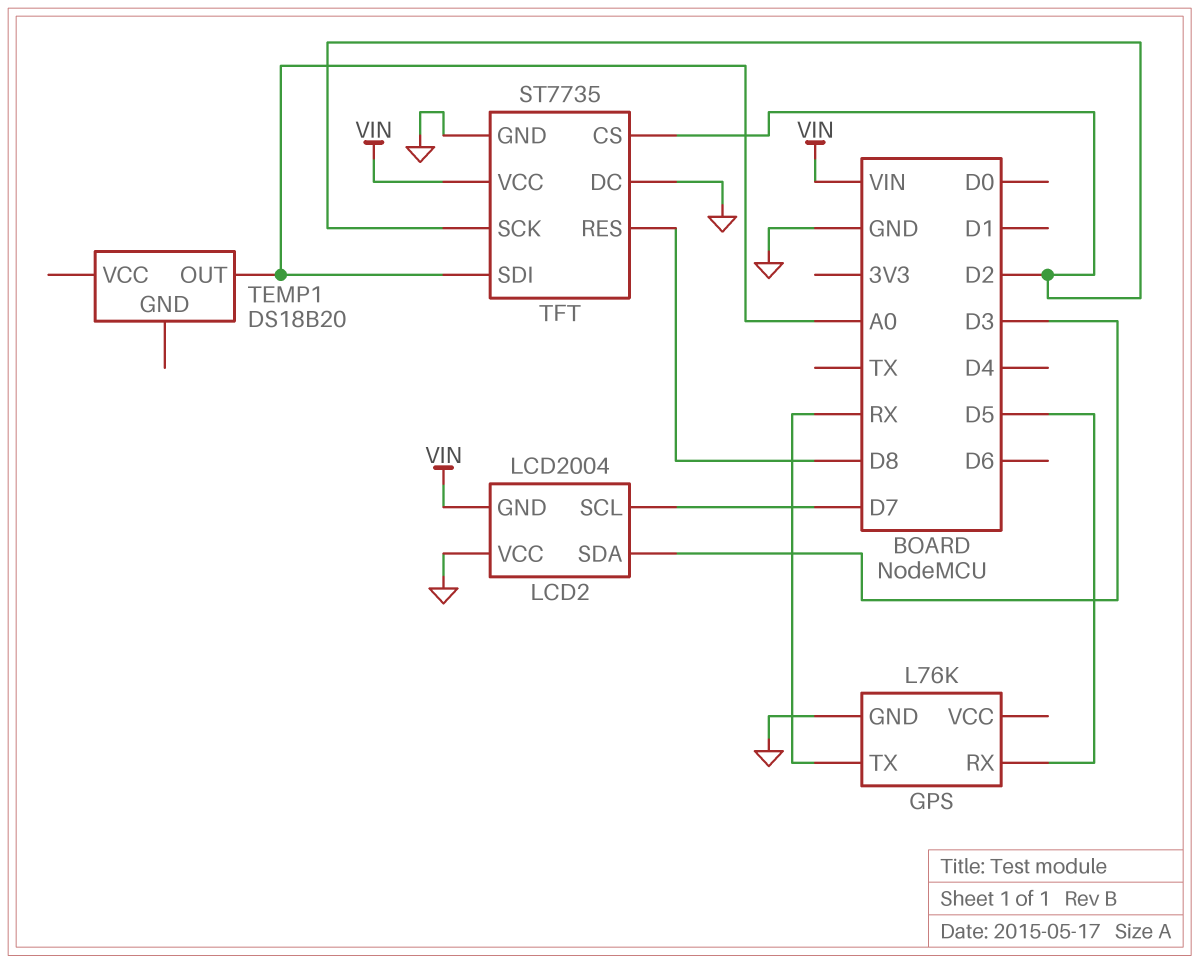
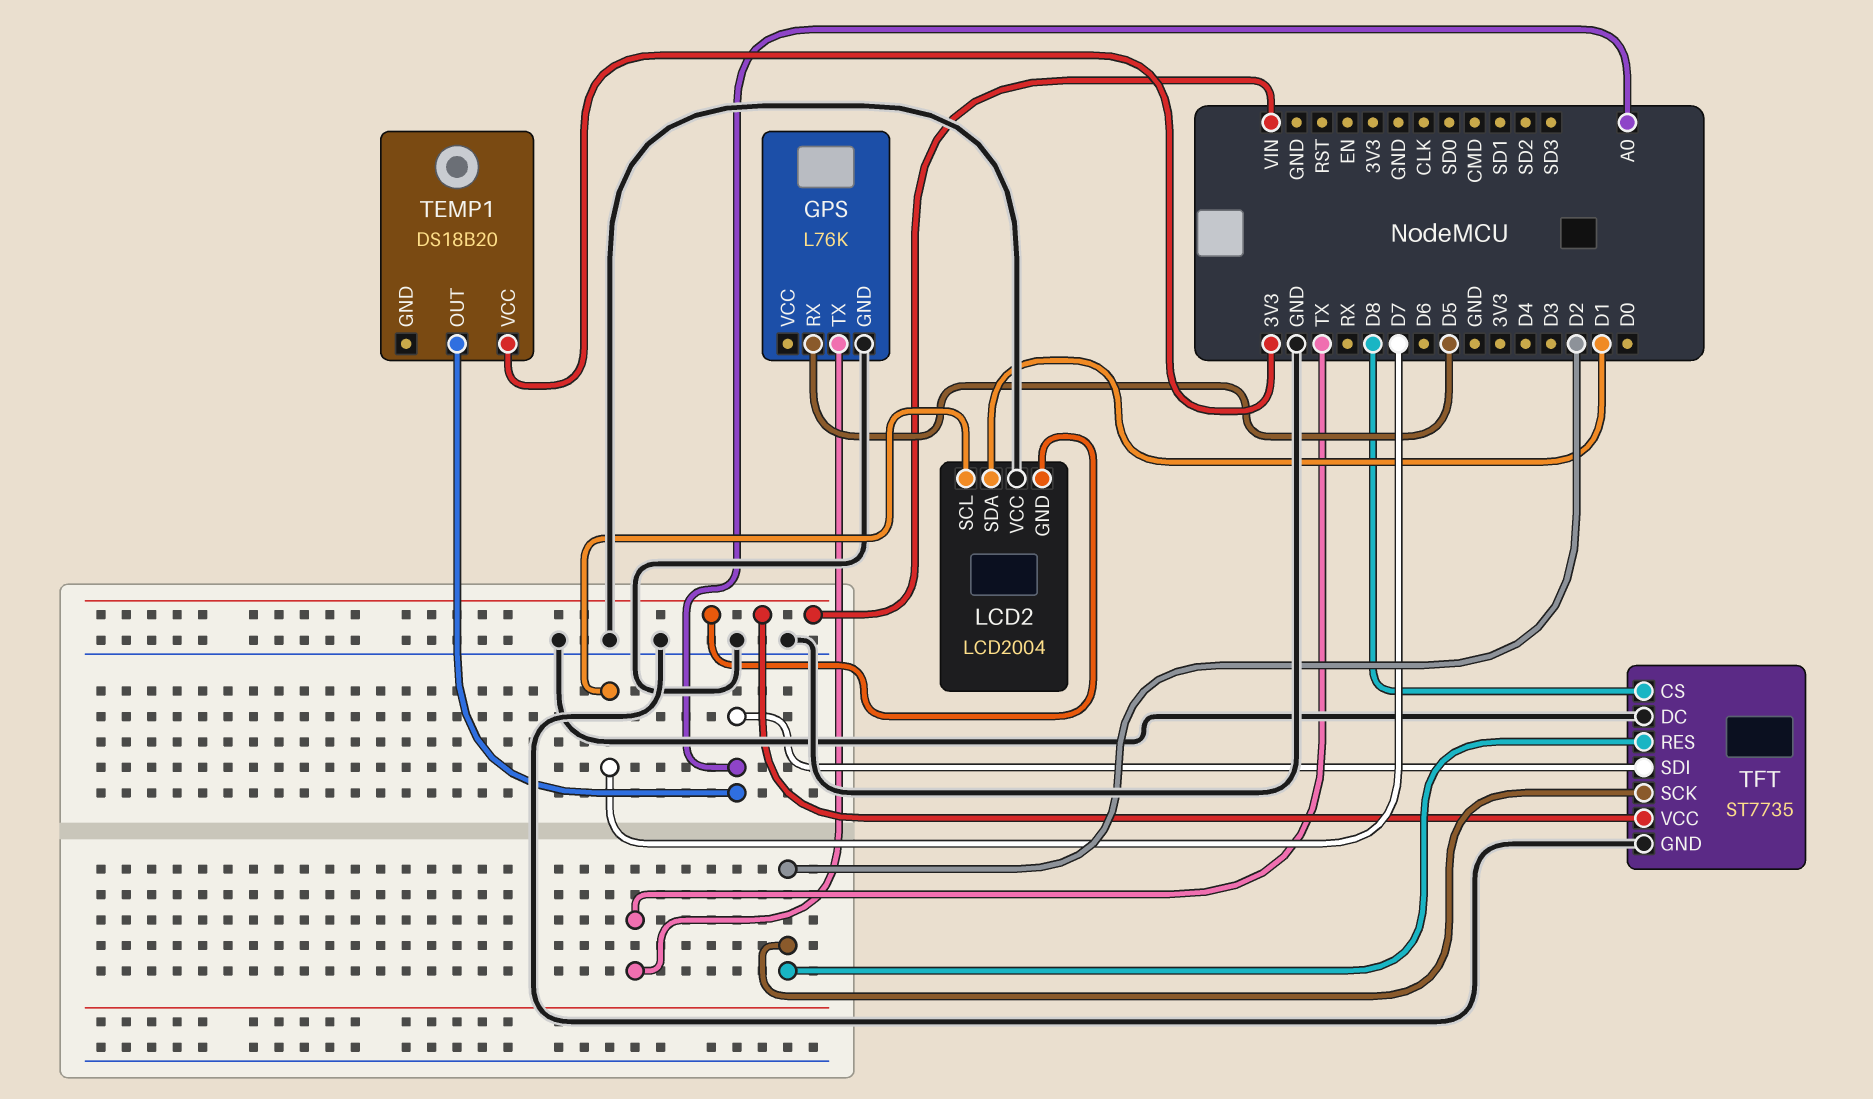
GPS pin TX: RX -> TX
LCD2 pin SDA: D3 -> D1
TEMP1 pin VCC: none -> 3V3
TFT pin CS: D2 -> D8
TFT pin RES: D8 -> D2

